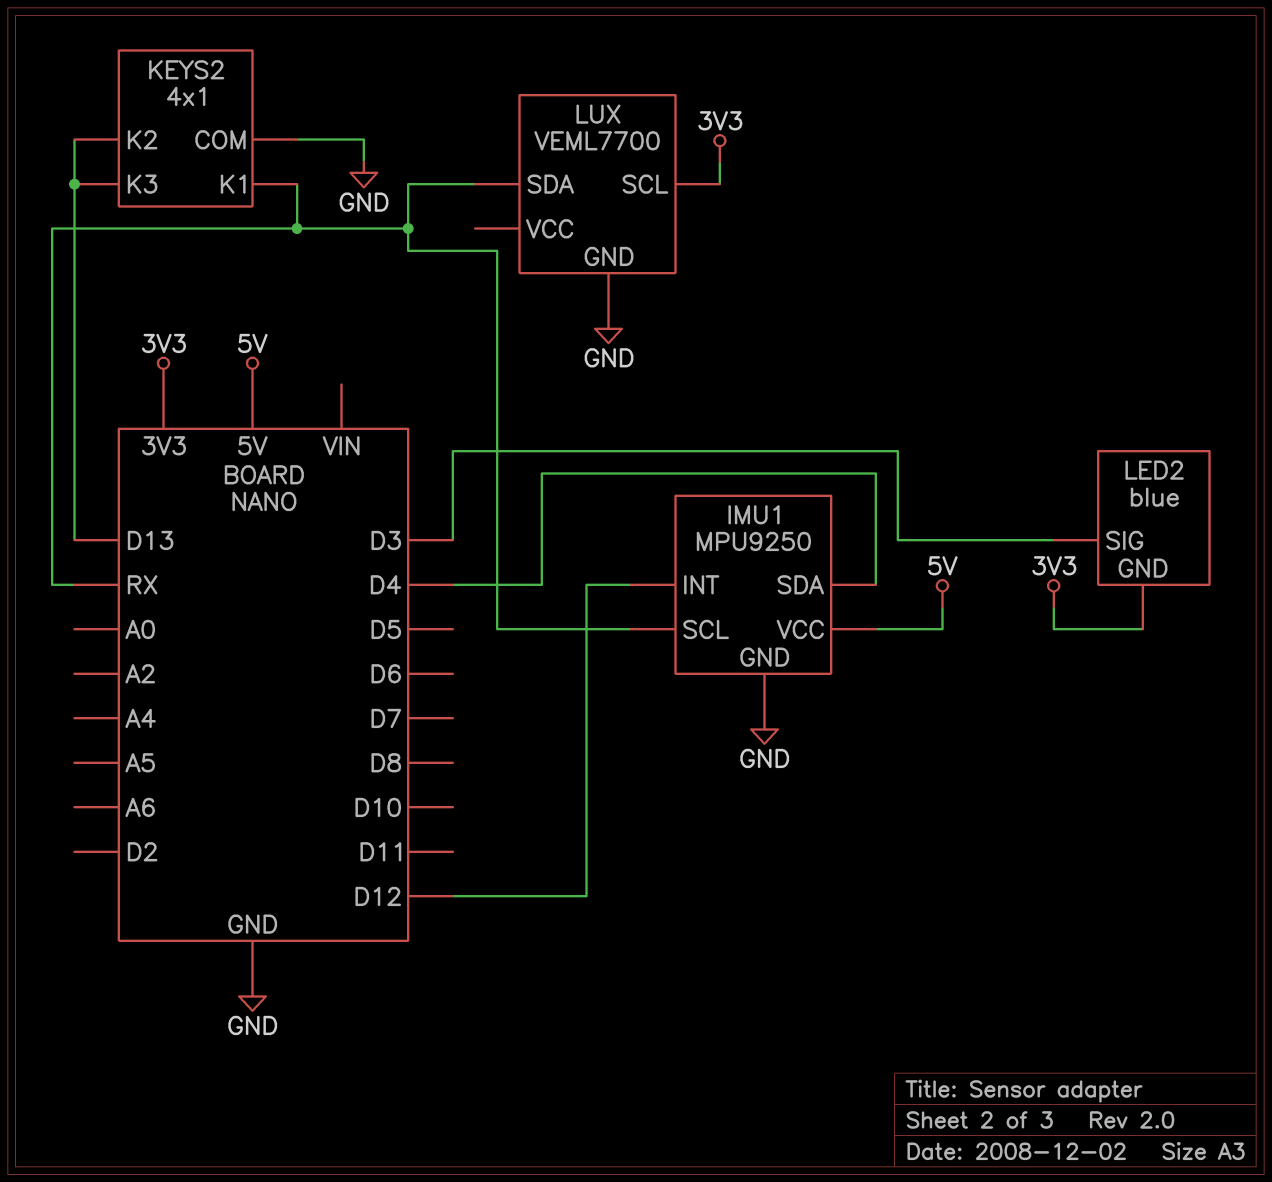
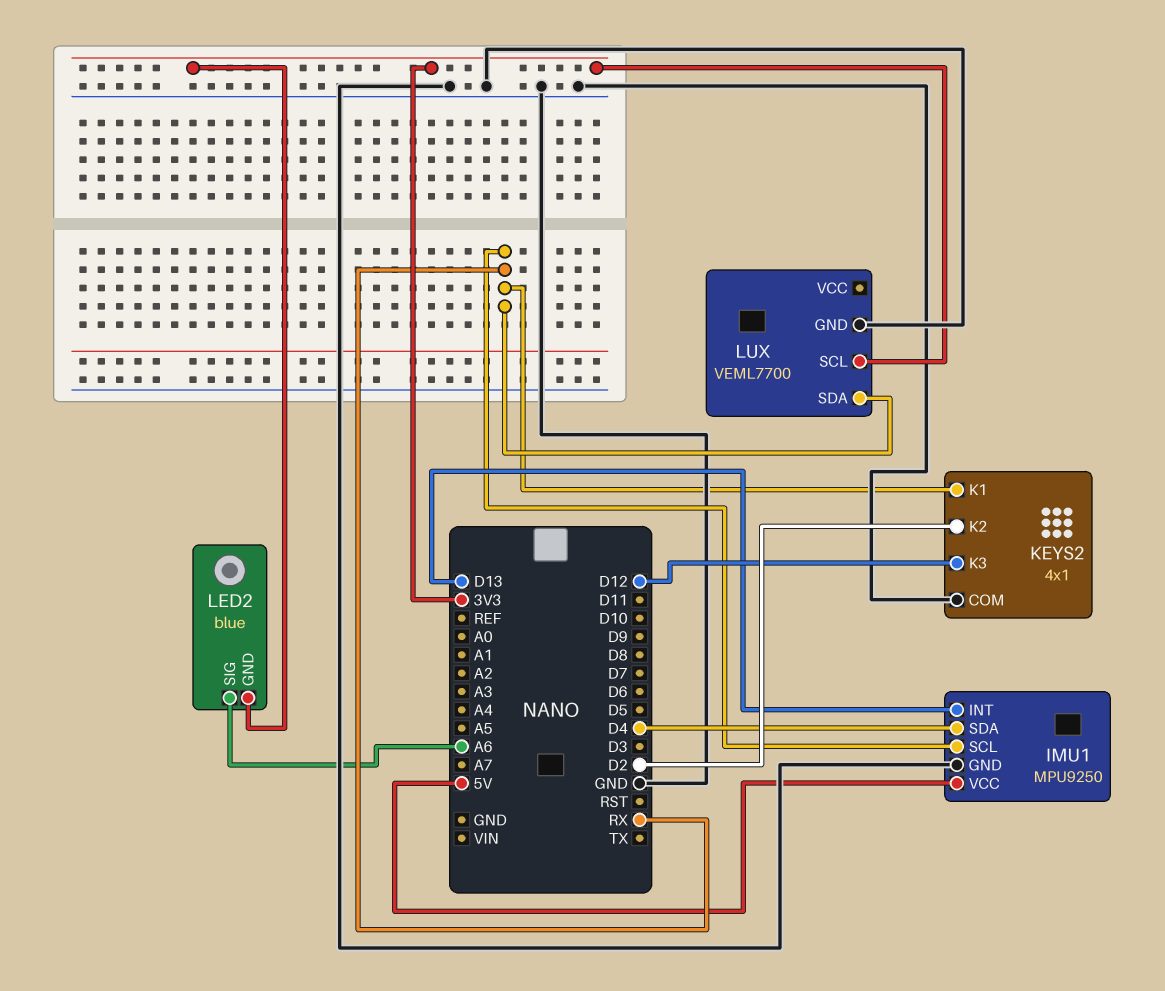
IMU1 pin INT: D12 -> D13
KEYS2 pin K2: D13 -> D2
KEYS2 pin K3: D13 -> D12
LED2 pin SIG: D3 -> A6

